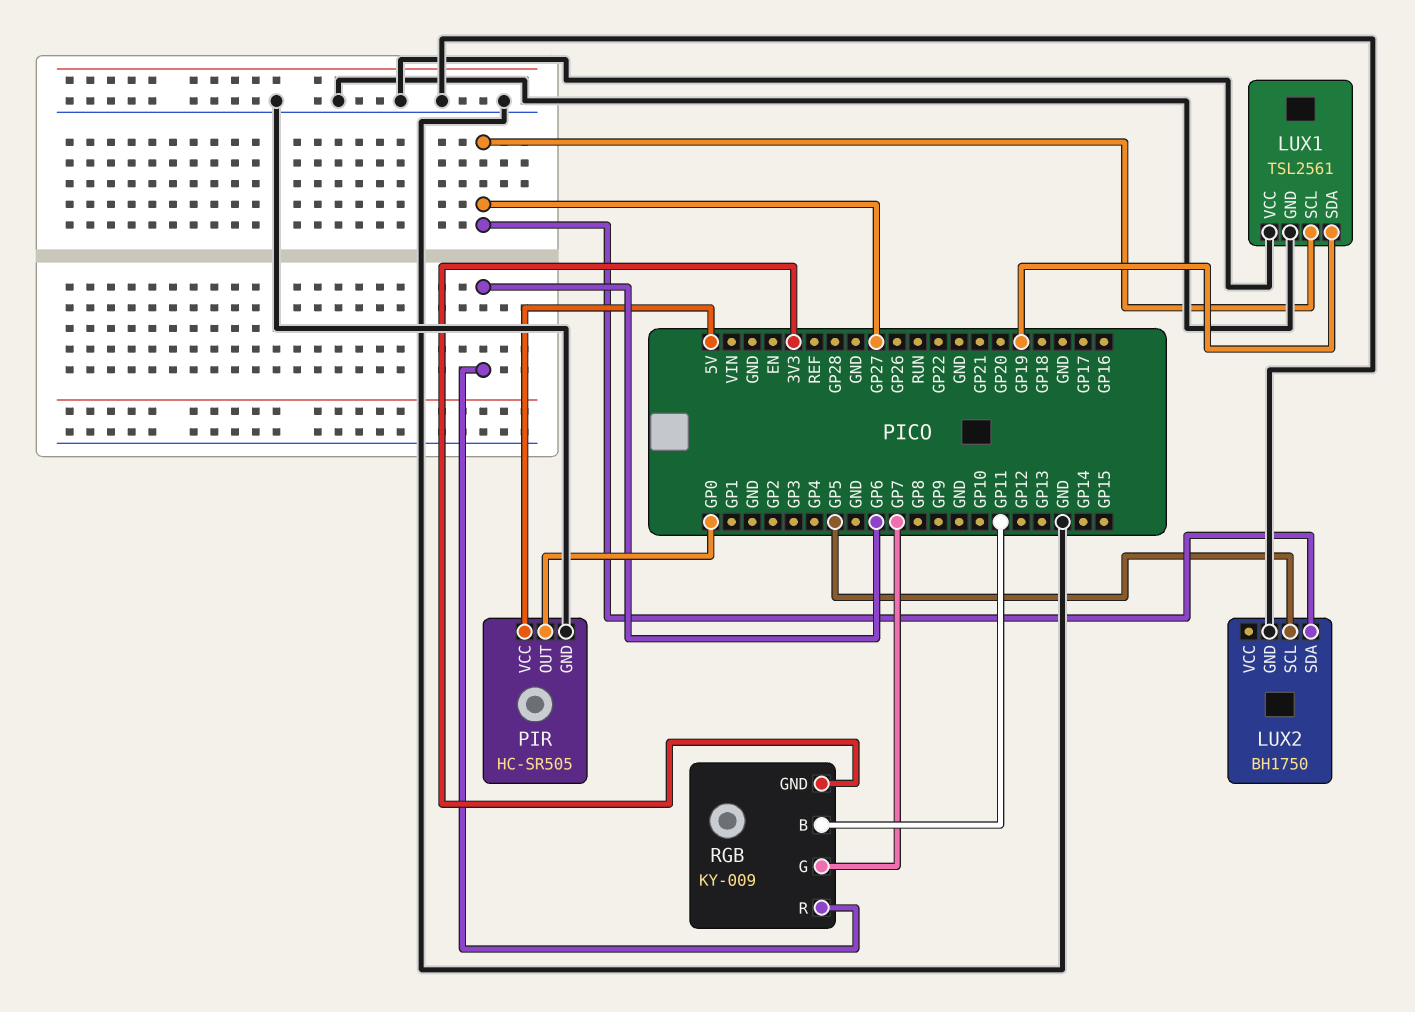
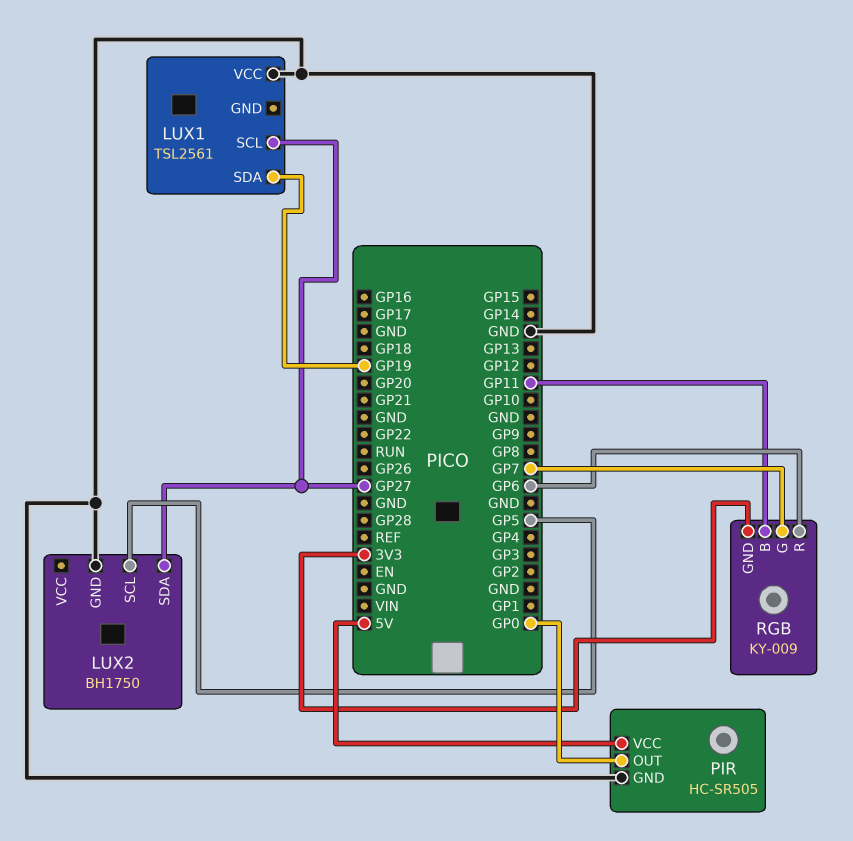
LUX1 pin GND: GND -> none

